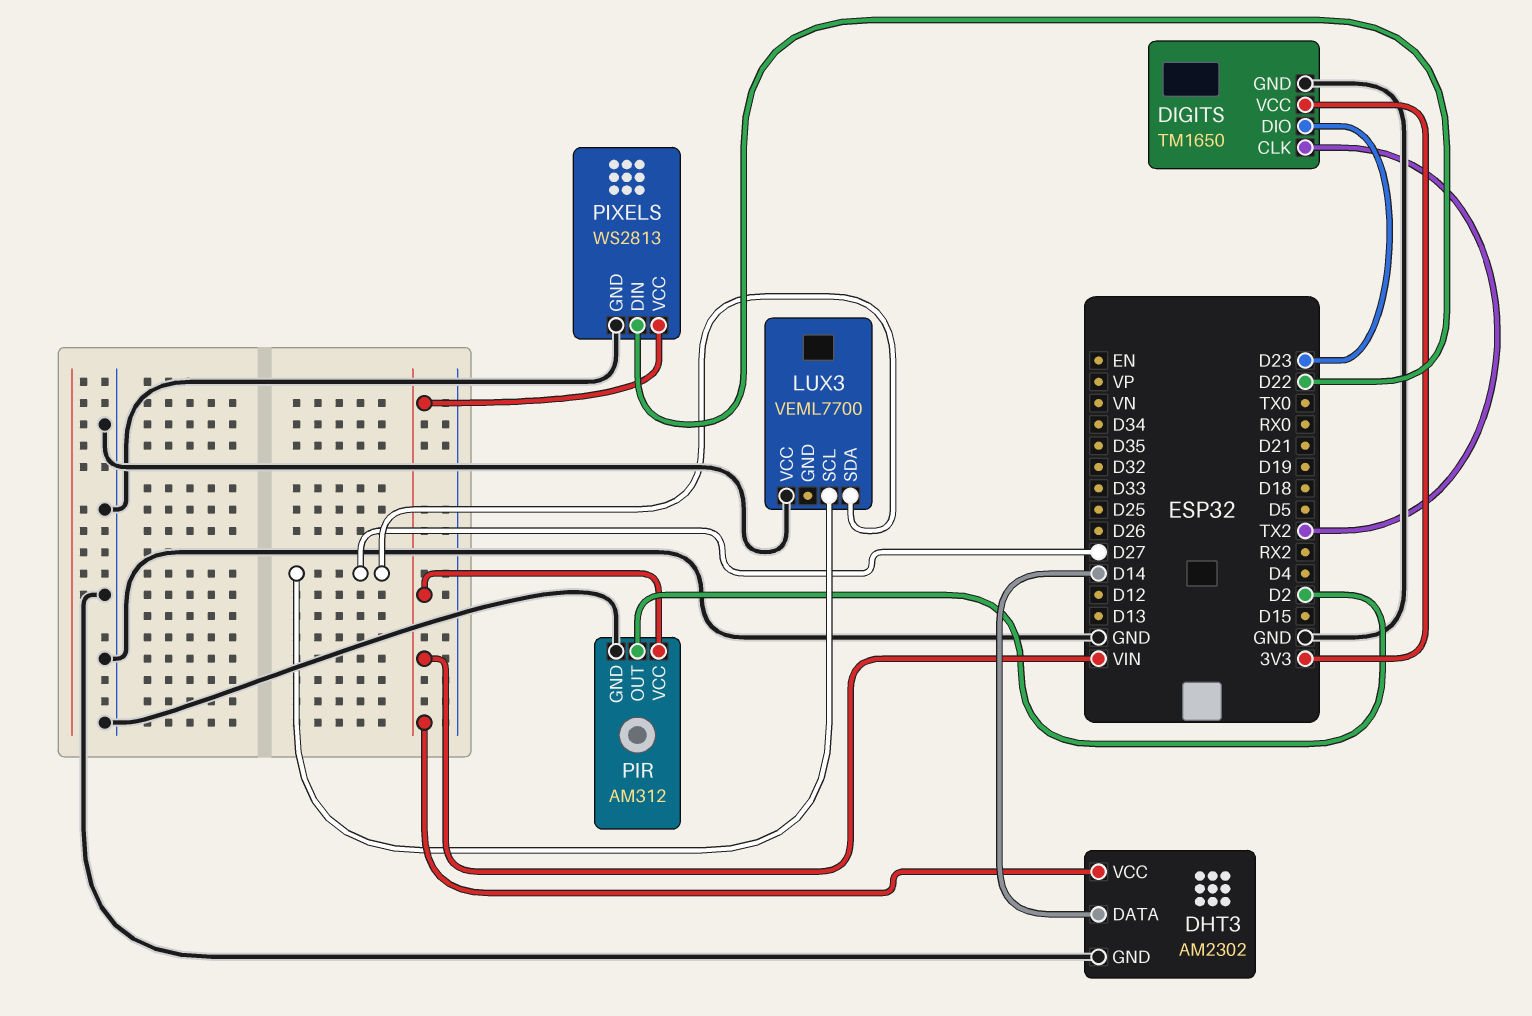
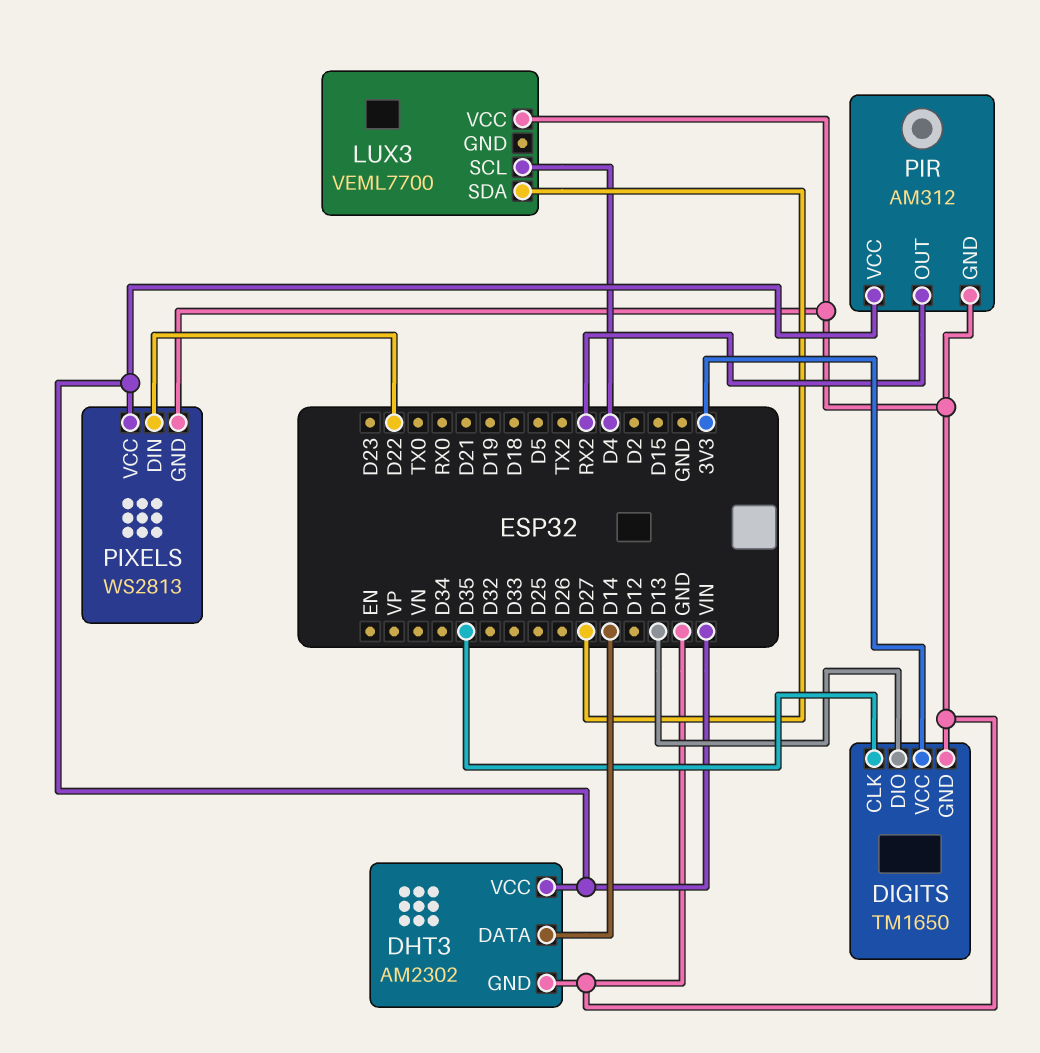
DIGITS pin CLK: TX2 -> D35
DIGITS pin DIO: D23 -> D13
LUX3 pin SCL: D27 -> D4
PIR pin OUT: D2 -> RX2

